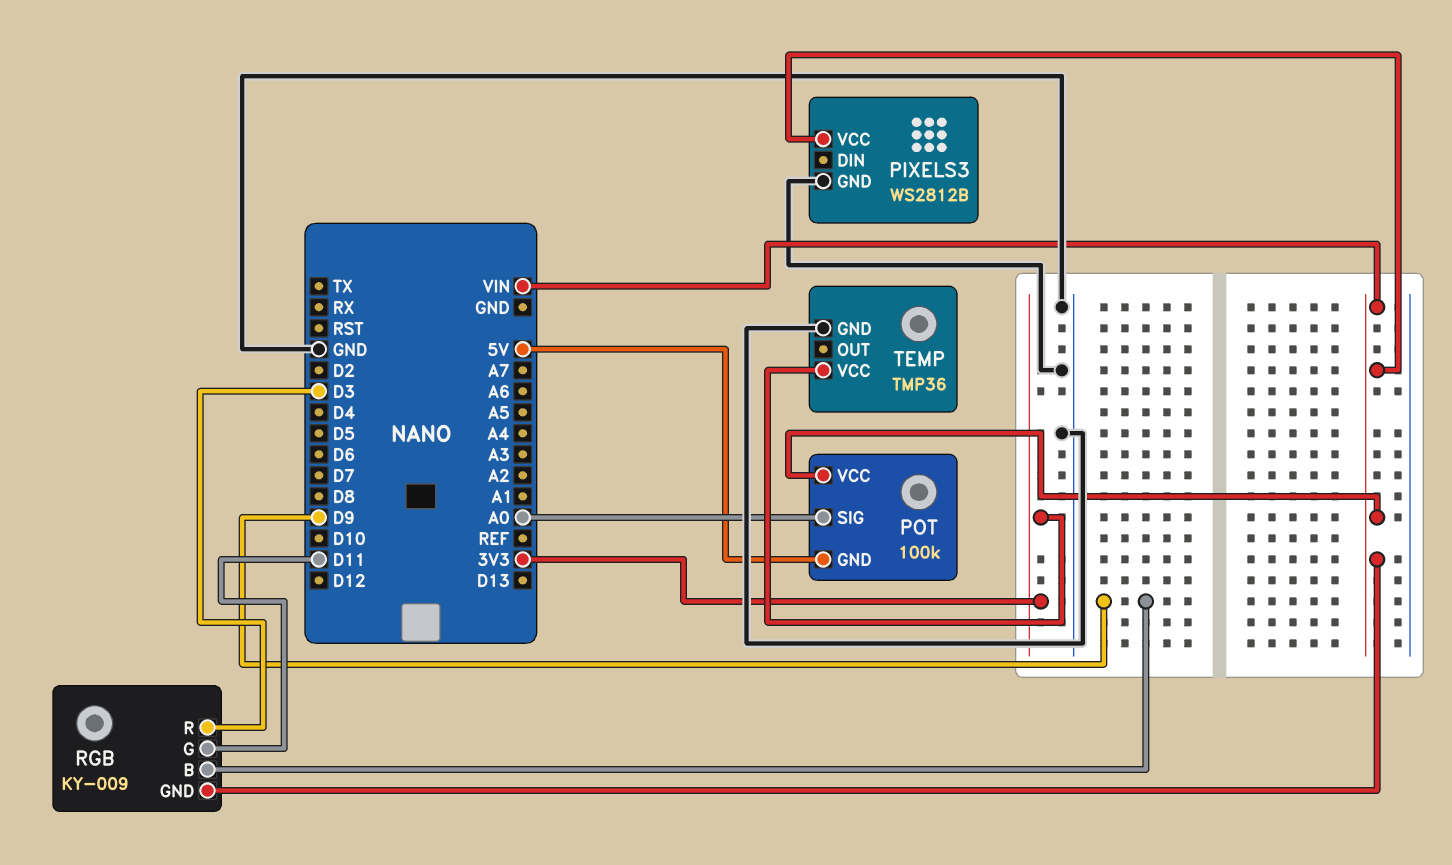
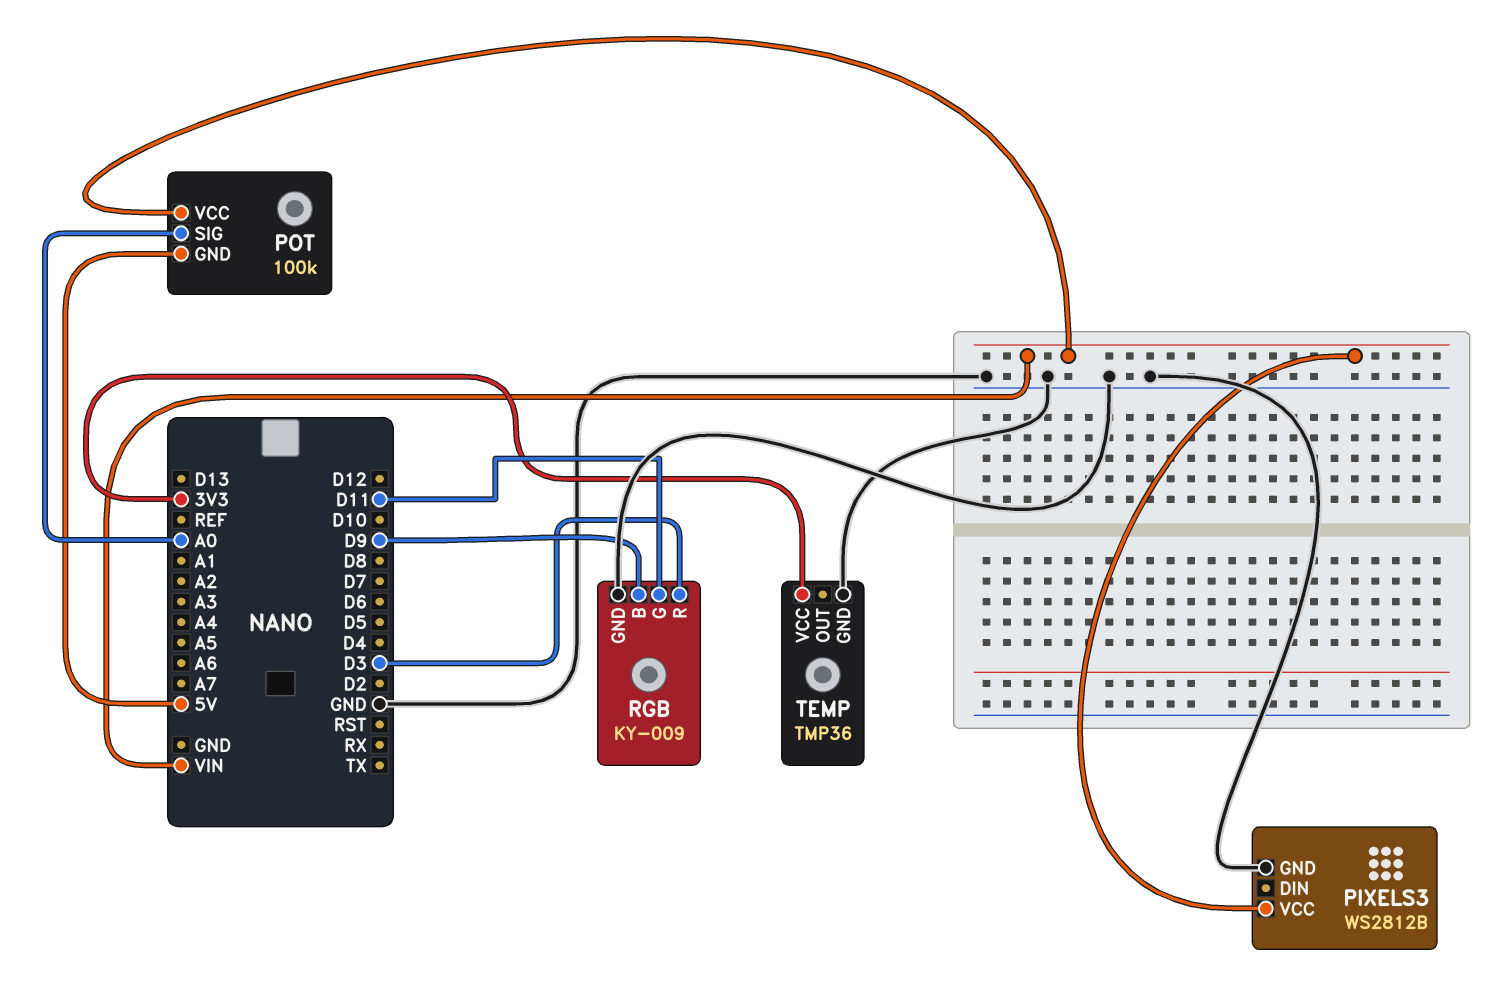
RGB pin GND: VIN -> GND

